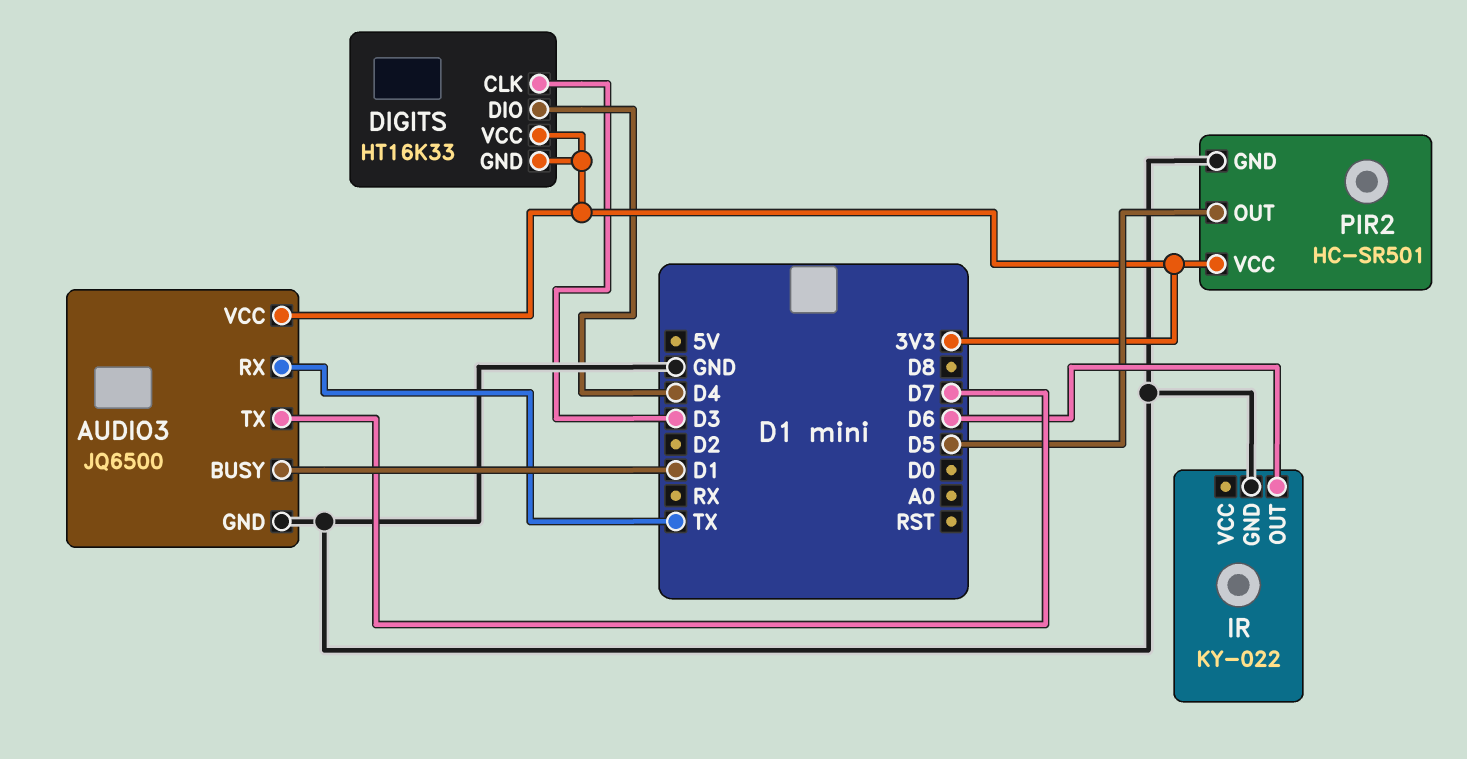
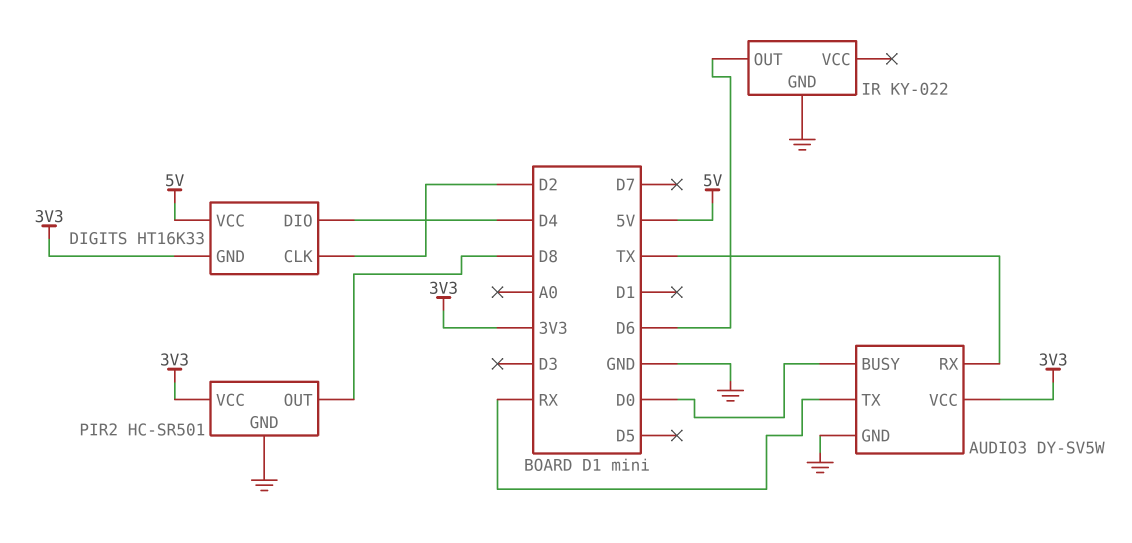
AUDIO3: JQ6500 -> DY-SV5W
AUDIO3 pin BUSY: D1 -> D0
AUDIO3 pin TX: D7 -> RX
DIGITS pin CLK: D3 -> D2
DIGITS pin VCC: 3V3 -> 5V
PIR2 pin OUT: D5 -> D8

